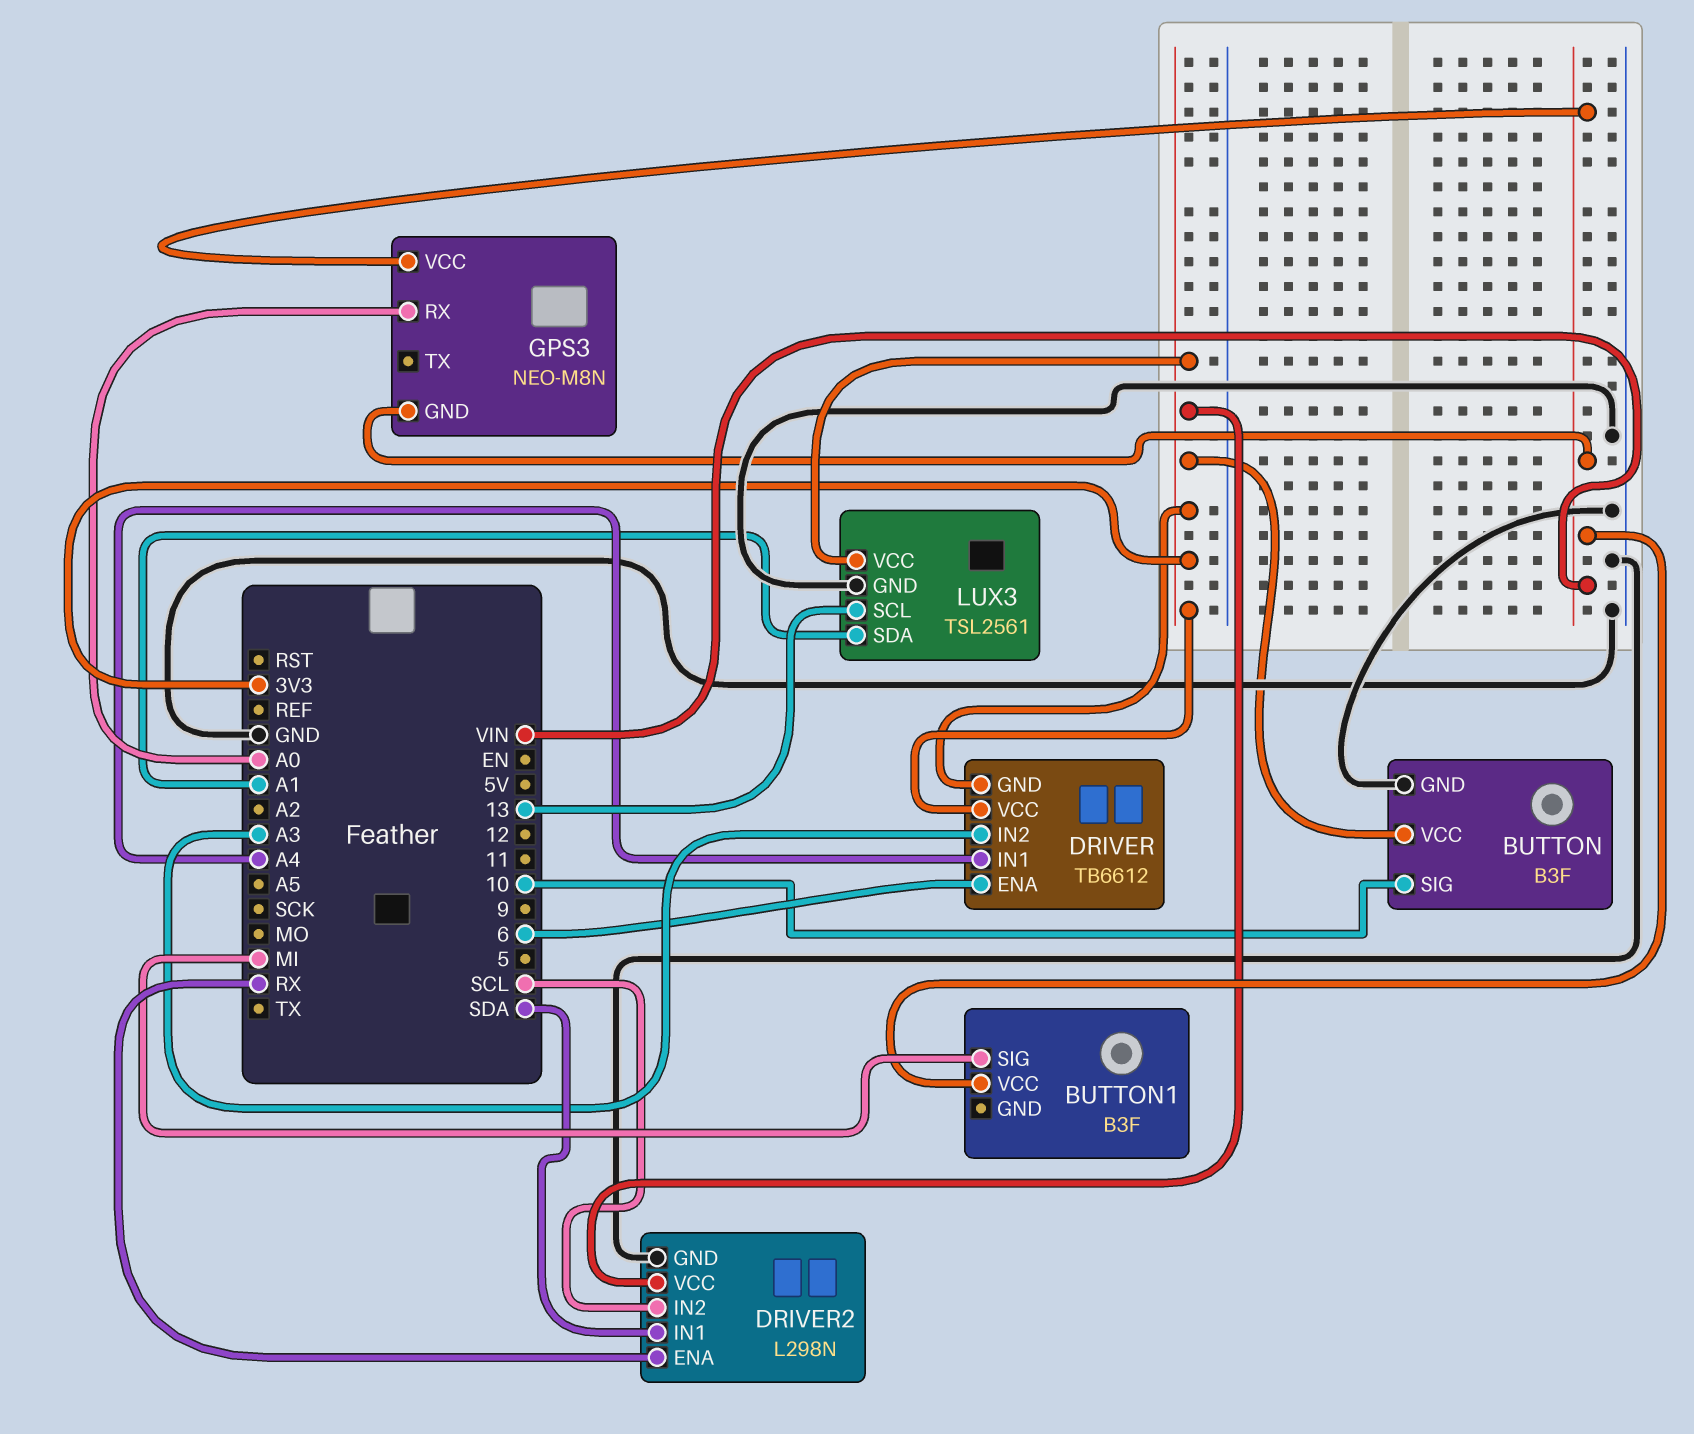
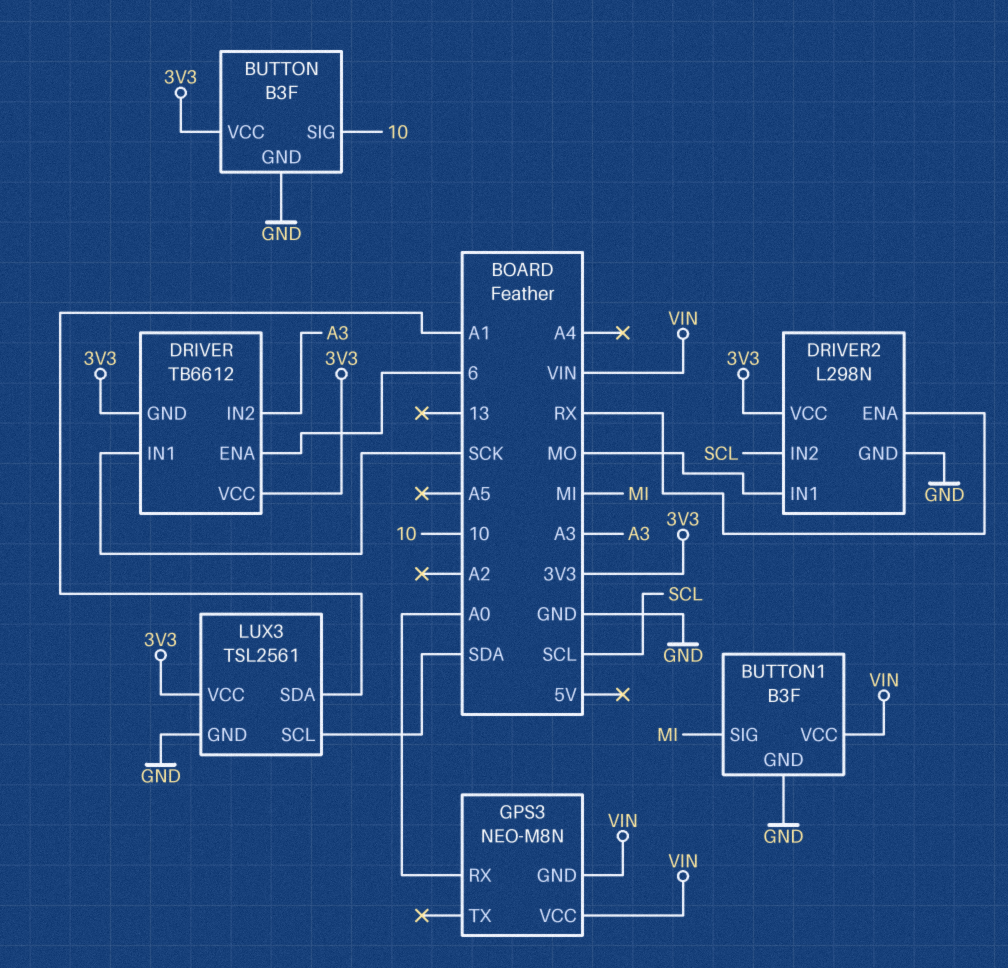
BUTTON1 pin GND: none -> GND
DRIVER pin IN1: A4 -> SCK
DRIVER2 pin IN1: SDA -> MO
LUX3 pin SCL: 13 -> SDA

